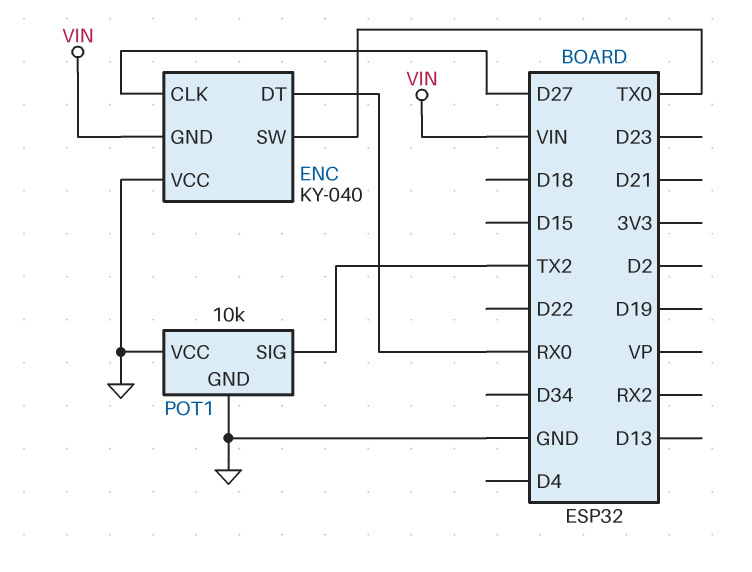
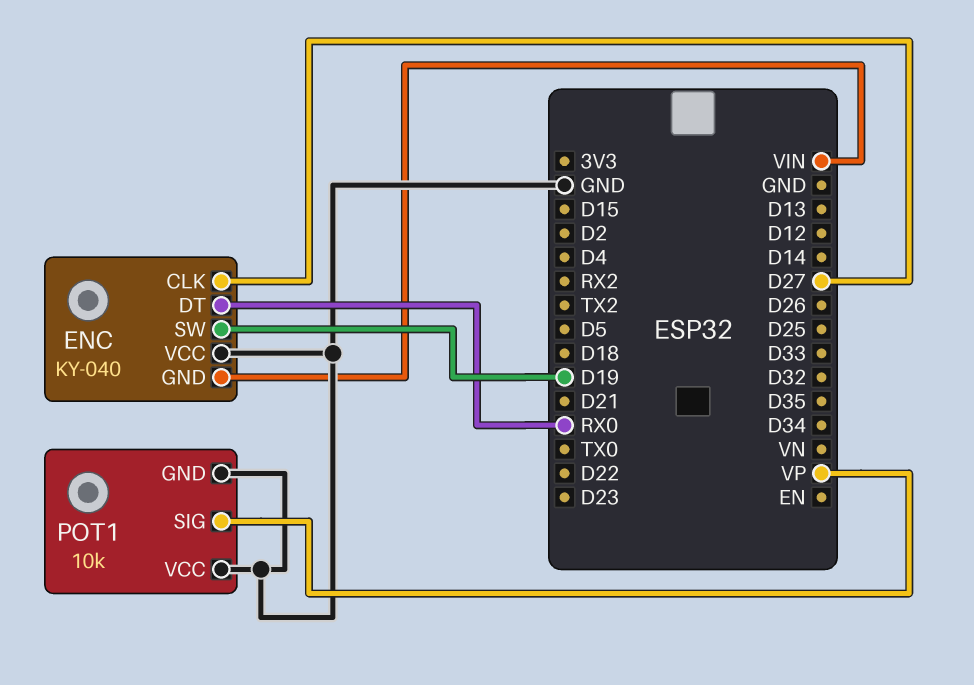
ENC pin SW: TX0 -> D19
POT1 pin SIG: TX2 -> VP

